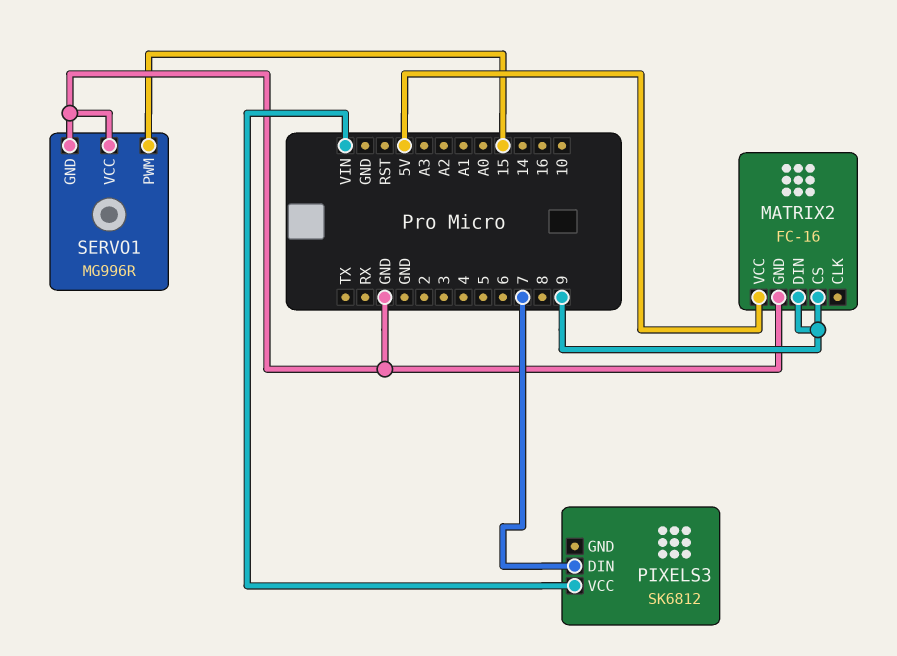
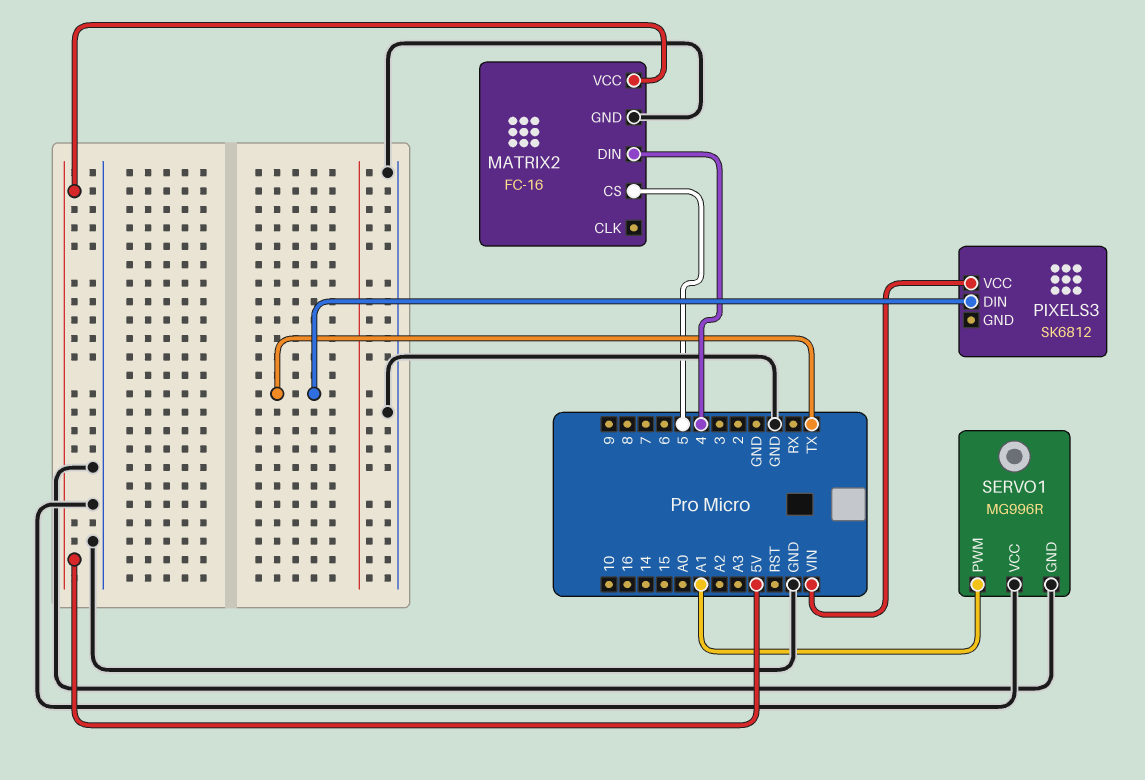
MATRIX2 pin CS: 9 -> 5
MATRIX2 pin DIN: 9 -> 4
PIXELS3 pin DIN: 7 -> TX
SERVO1 pin PWM: 15 -> A1

